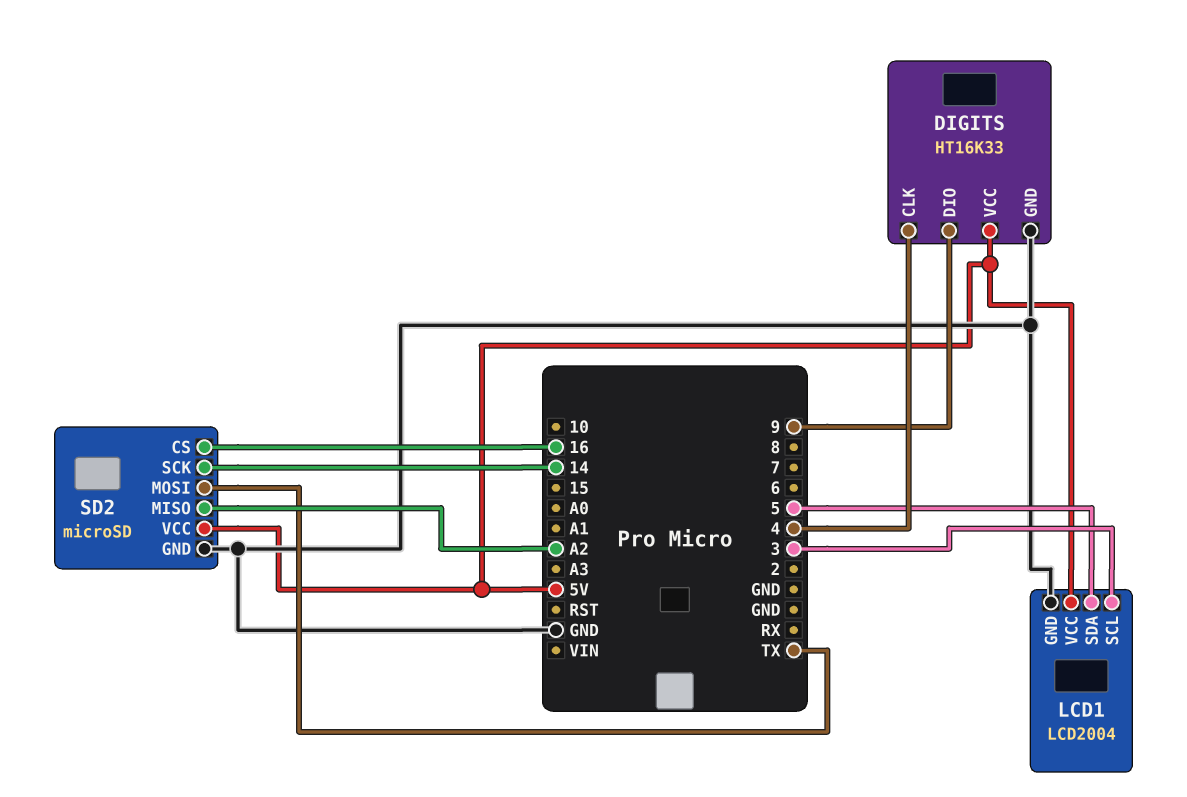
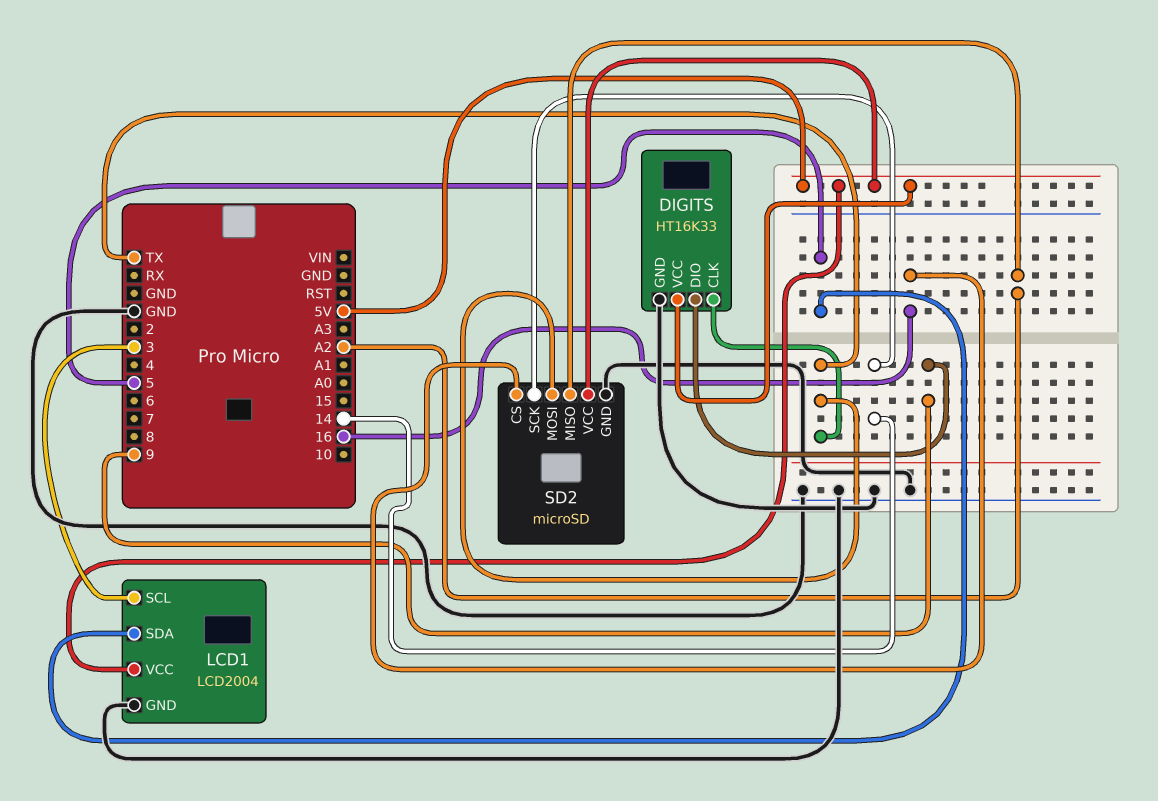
DIGITS pin CLK: 4 -> TX

